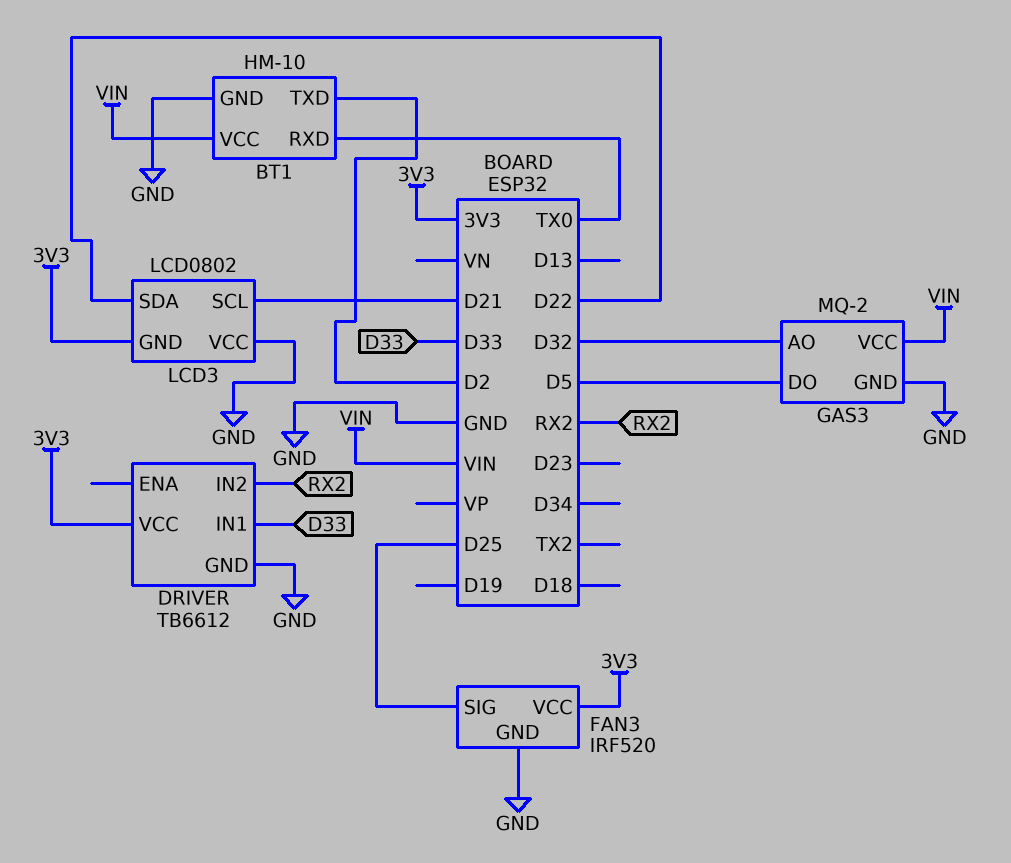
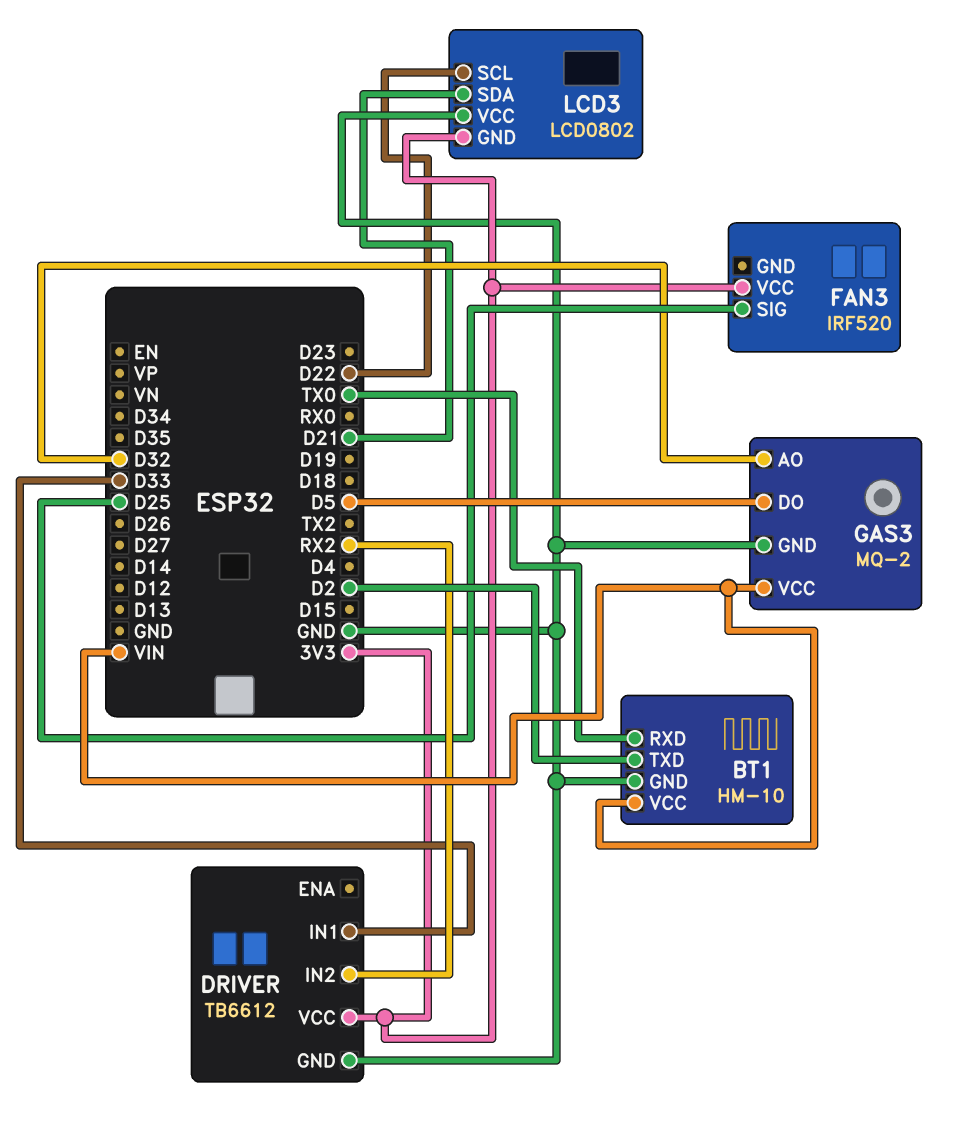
FAN3 pin GND: GND -> none
LCD3 pin SCL: D21 -> D22
LCD3 pin SDA: D22 -> D21

